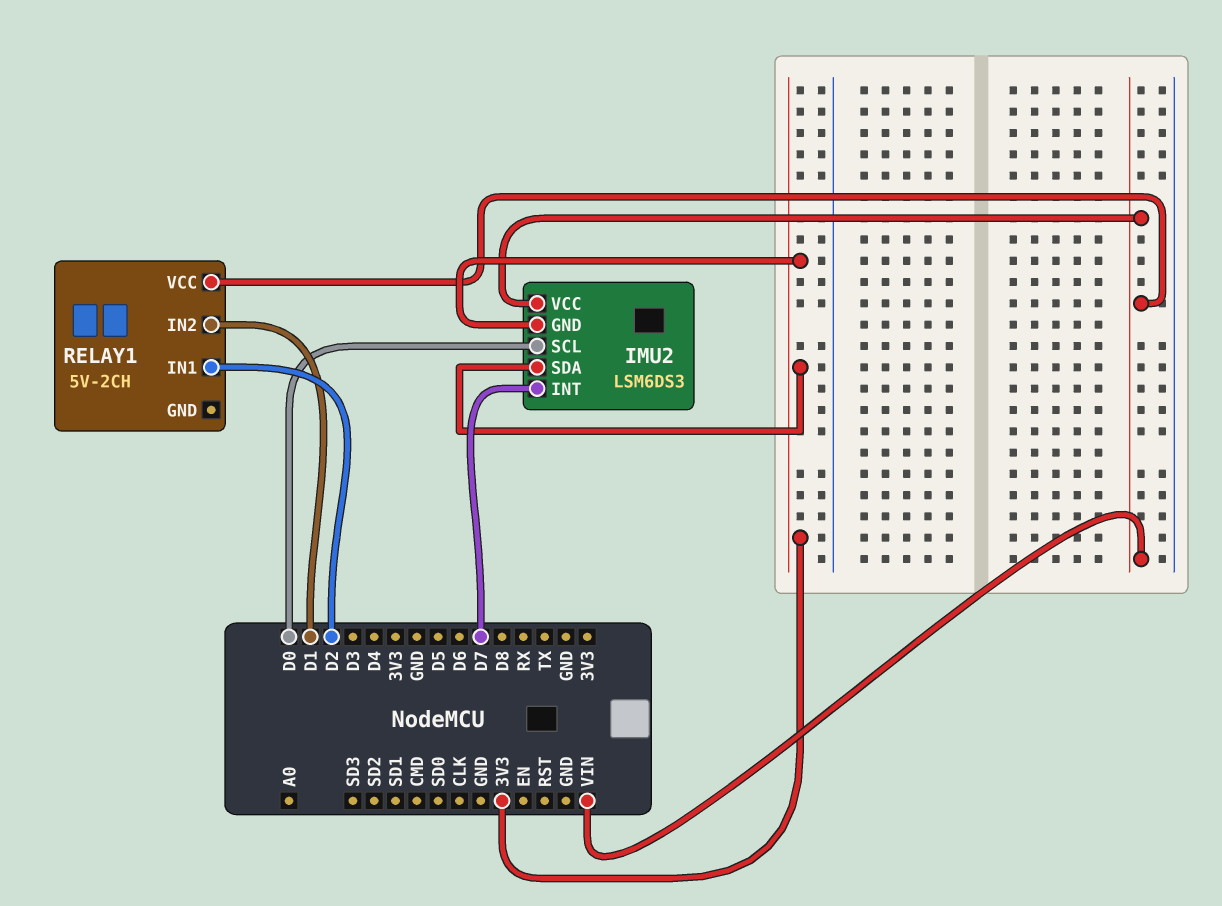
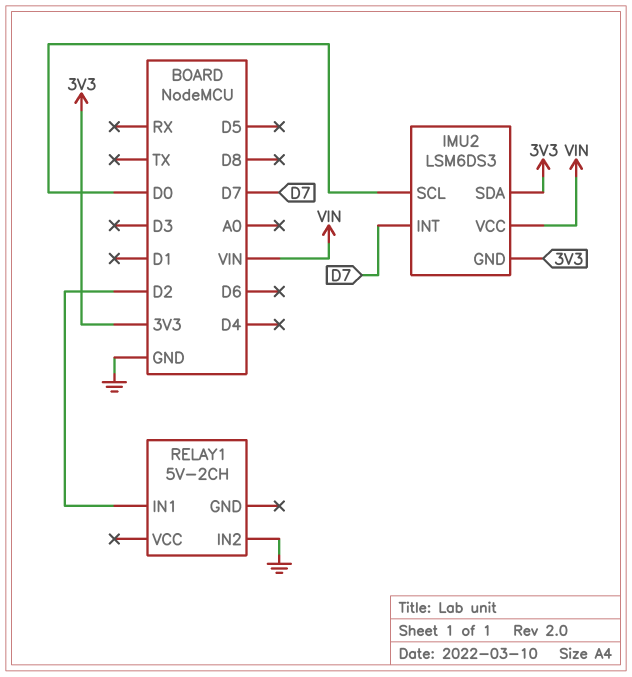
RELAY1 pin IN2: D1 -> GND
RELAY1 pin VCC: VIN -> none

